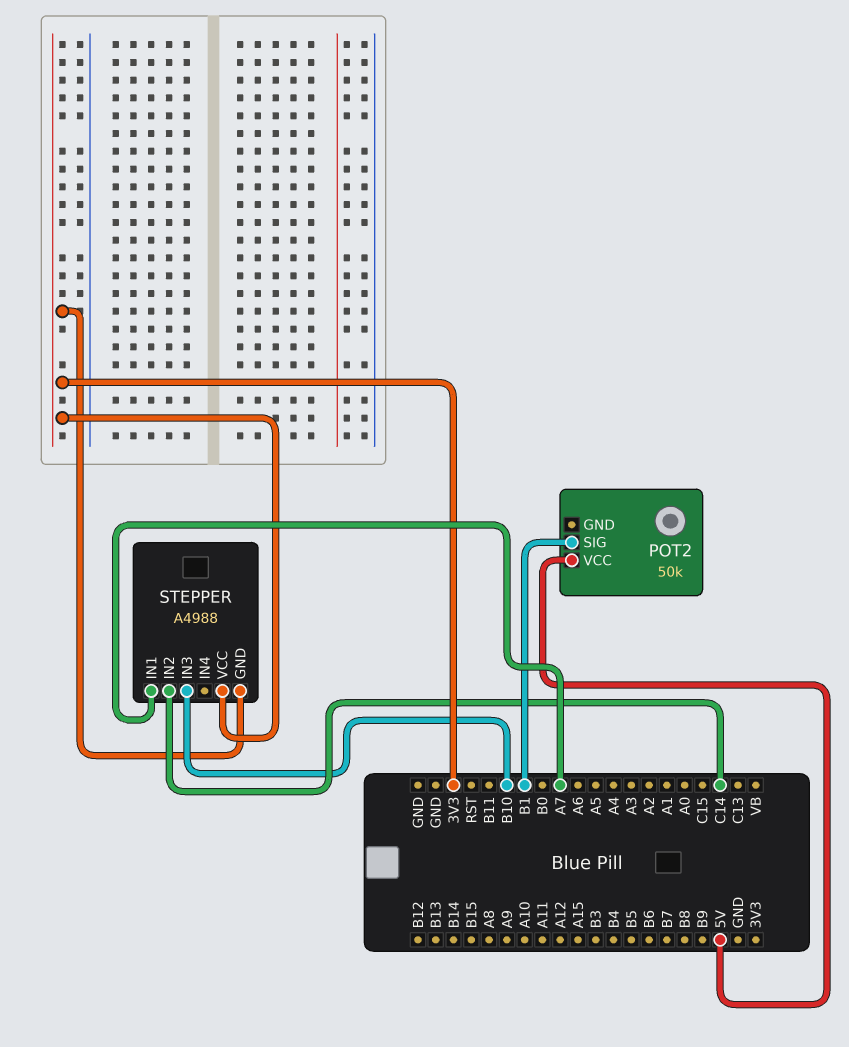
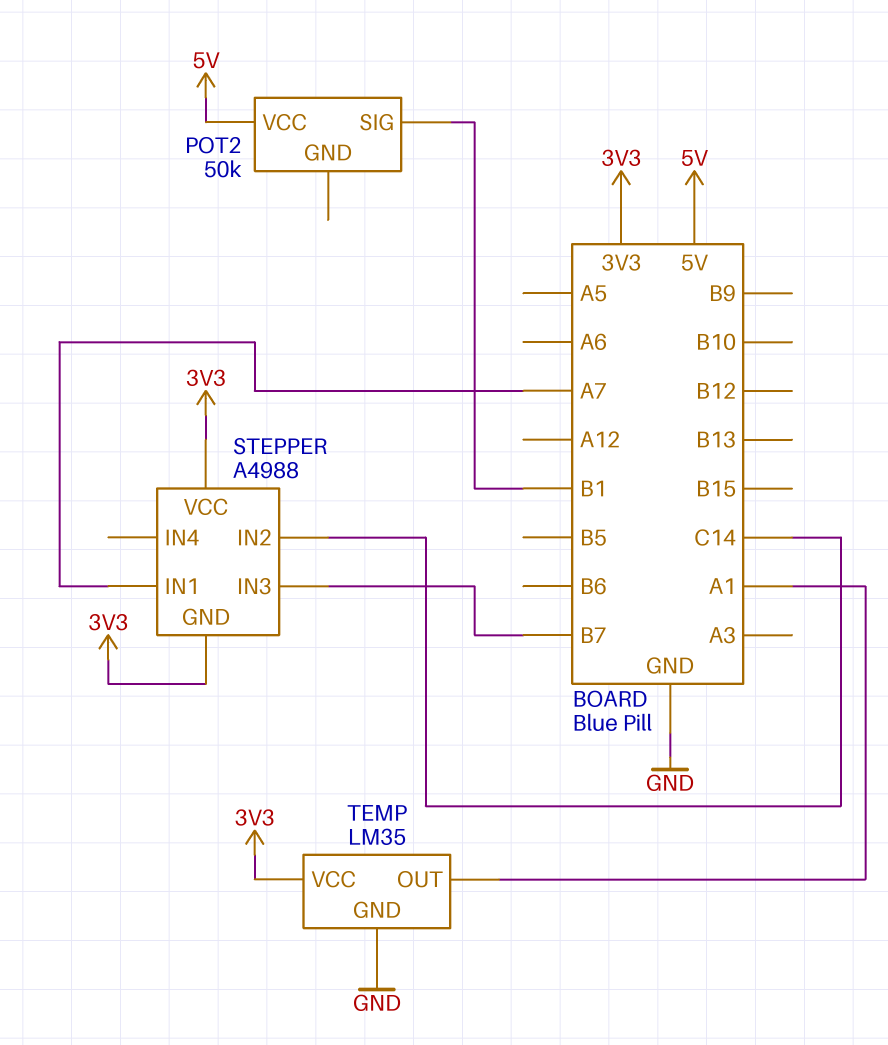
STEPPER pin IN3: B10 -> B7
TEMP: none -> LM35
TEMP pin GND: none -> GND
TEMP pin OUT: none -> A1
TEMP pin VCC: none -> 3V3

